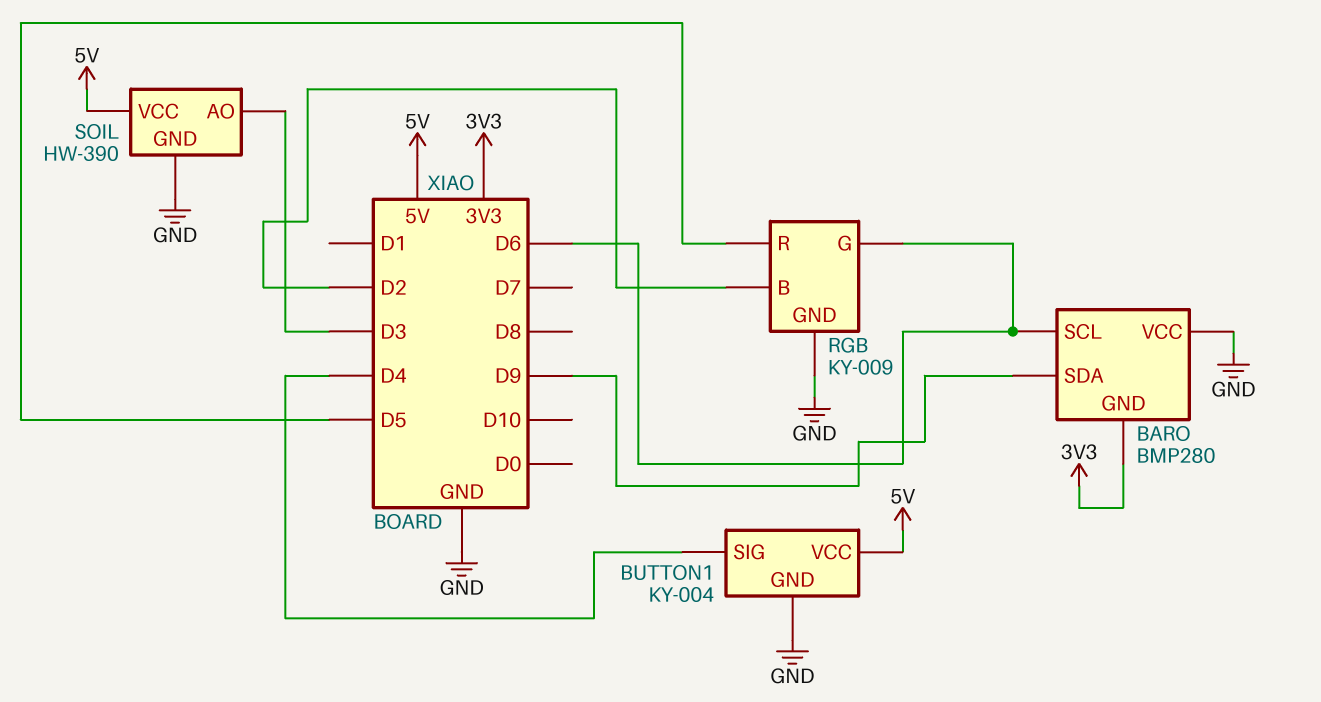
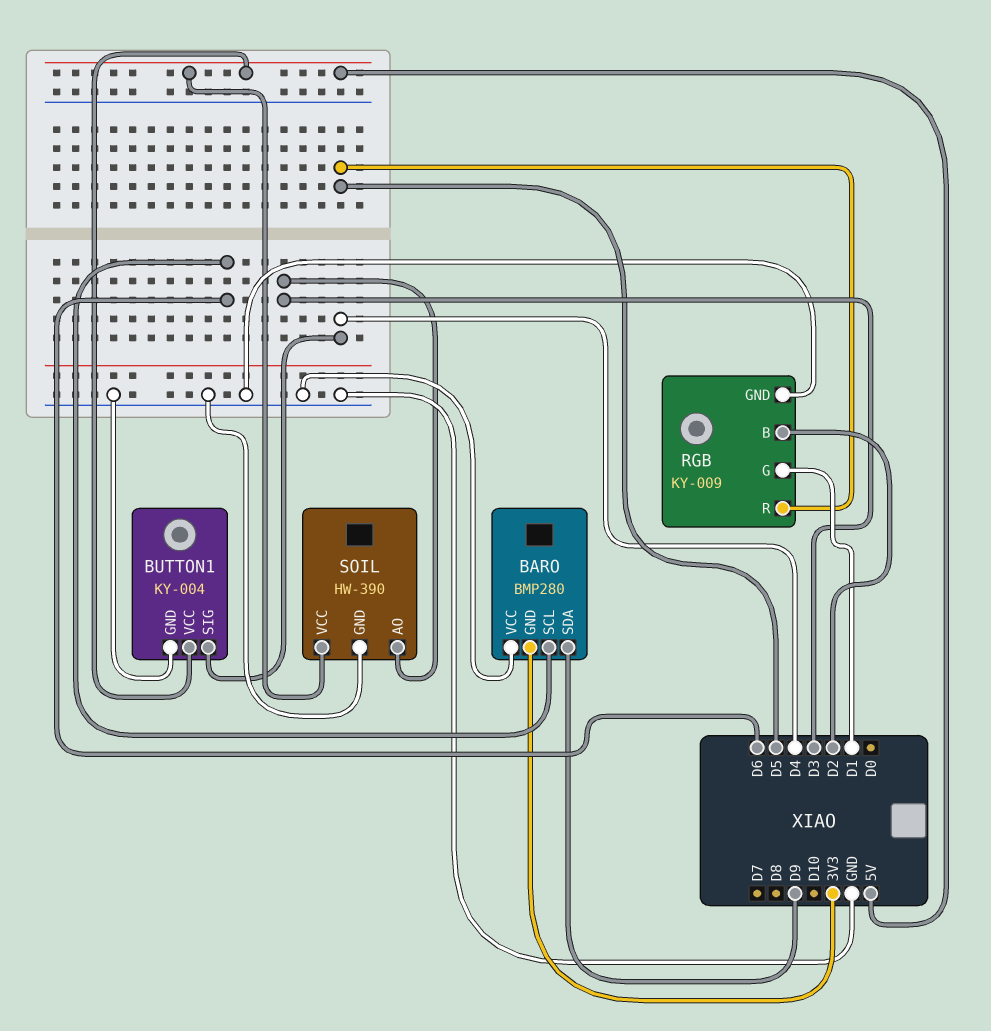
RGB pin G: D6 -> D1

